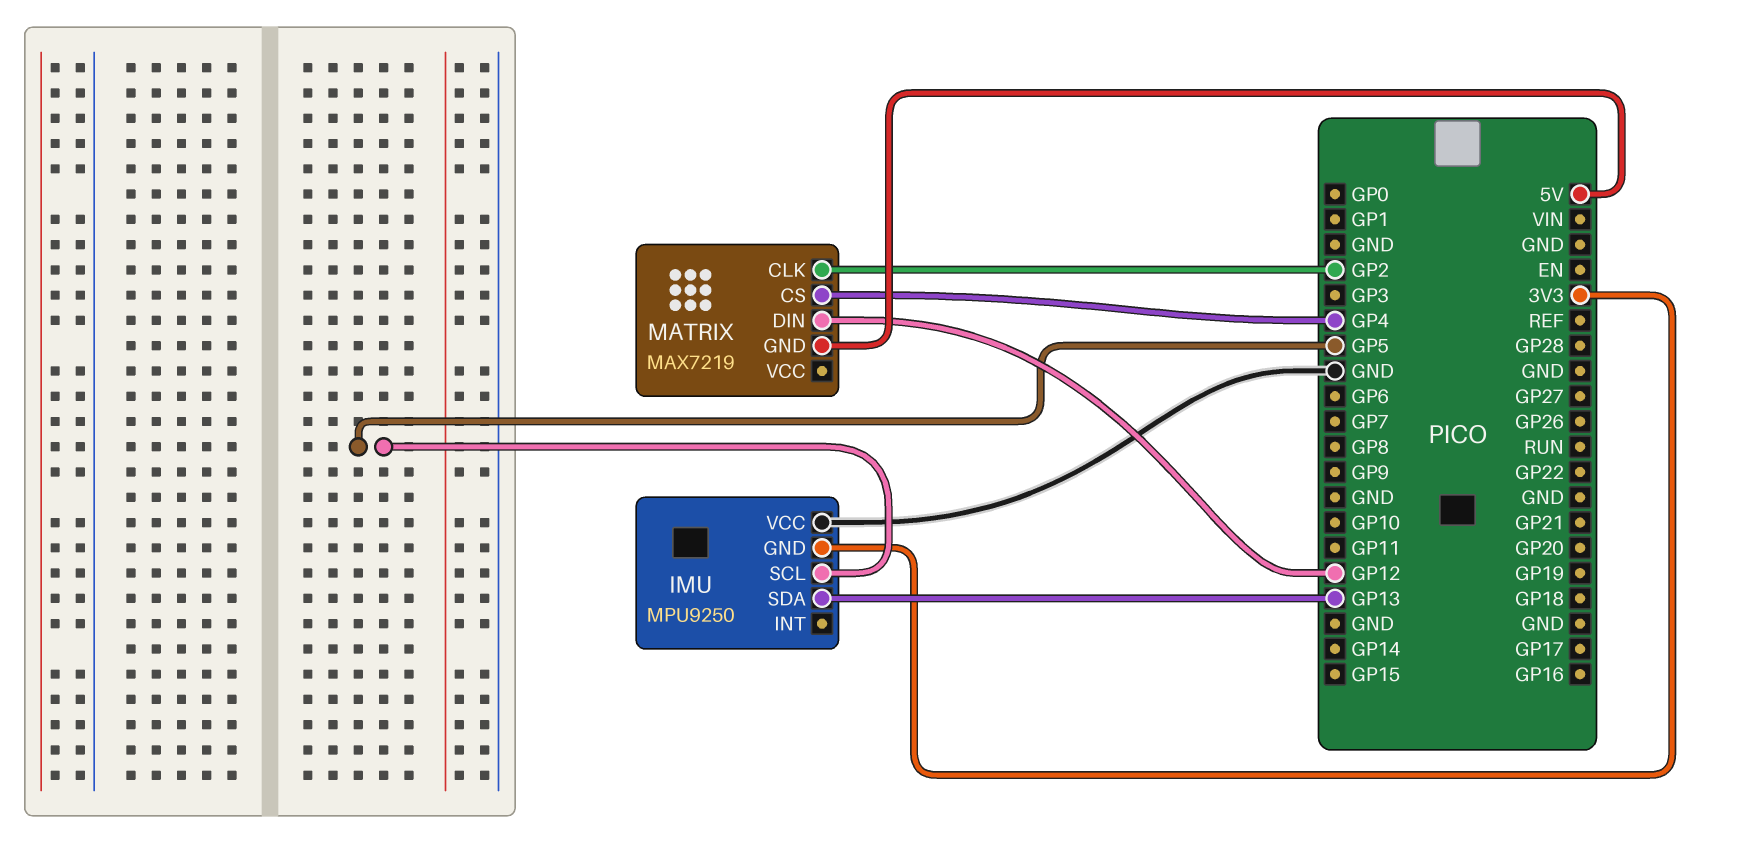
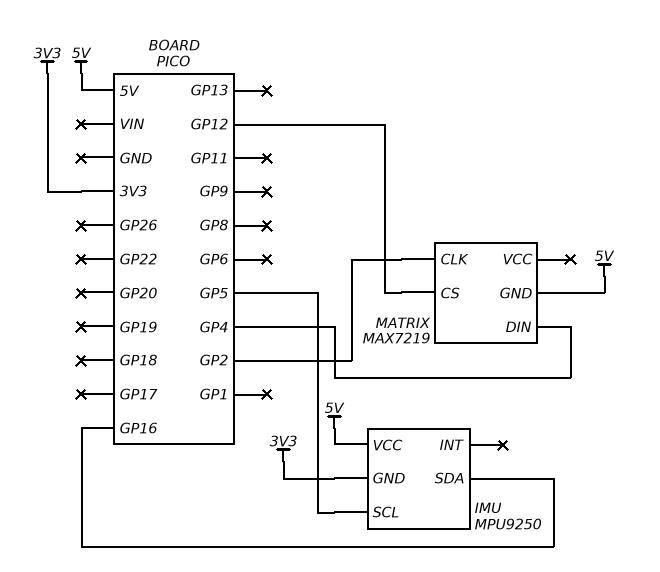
IMU pin SDA: GP13 -> GP16
IMU pin VCC: GND -> 5V
MATRIX pin CS: GP4 -> GP12
MATRIX pin DIN: GP12 -> GP4

